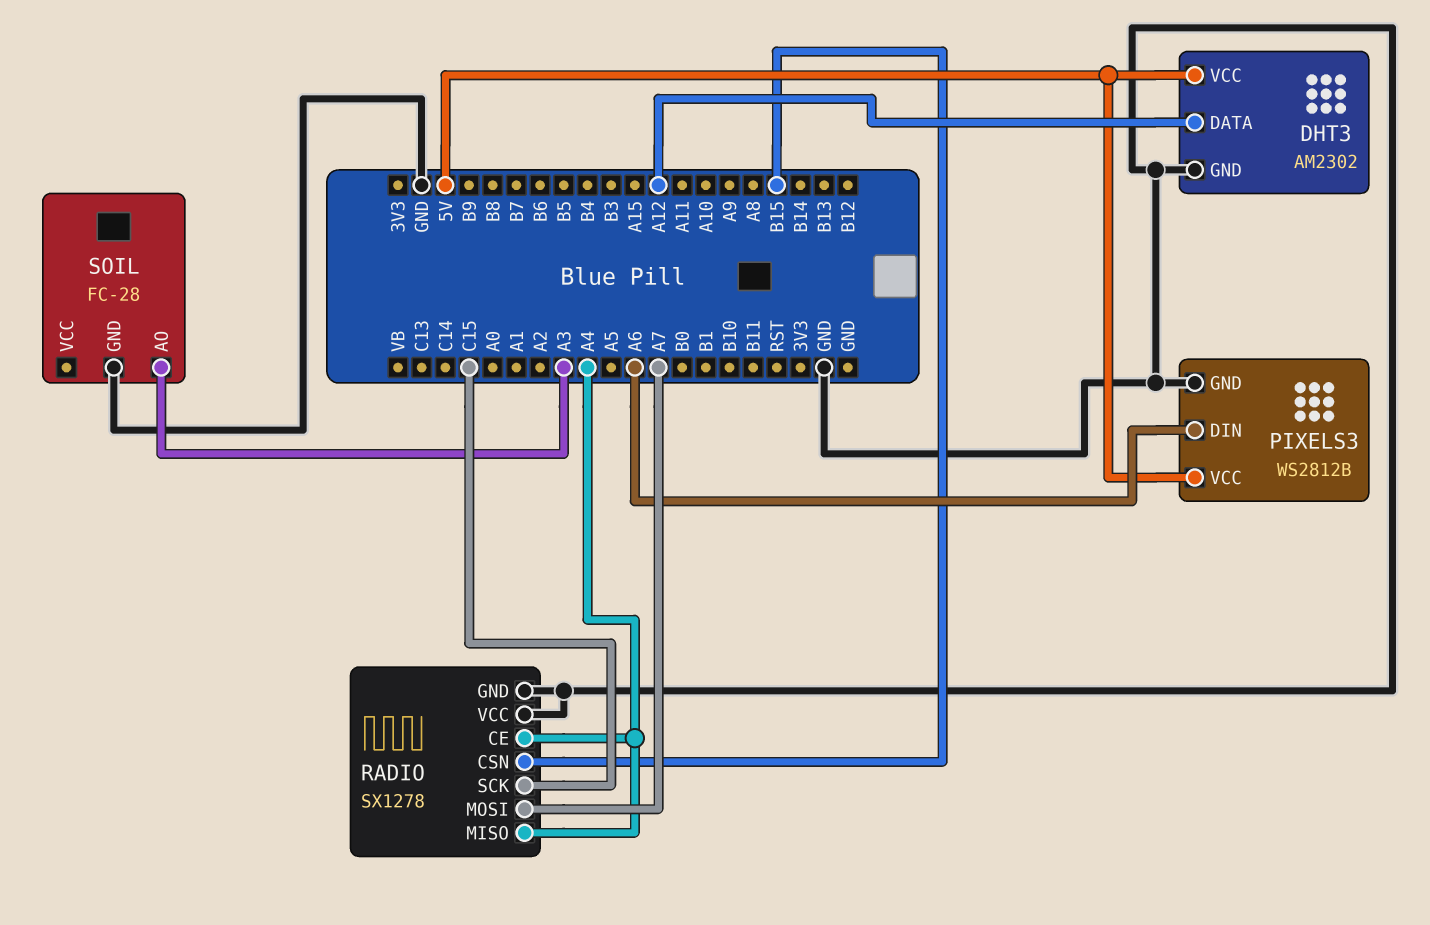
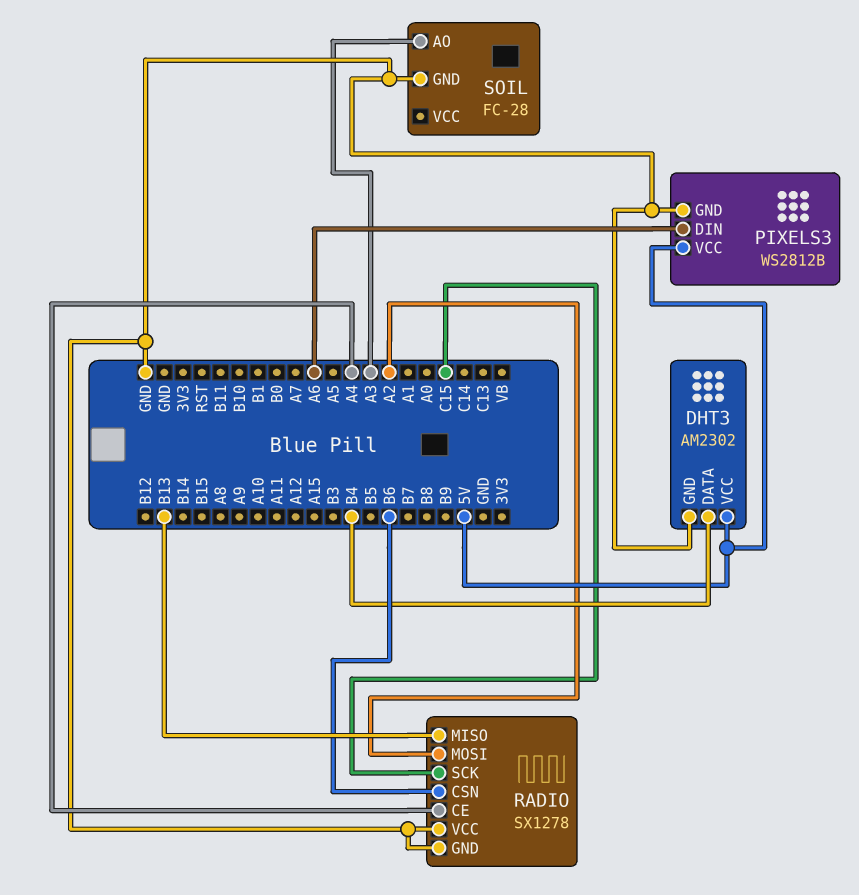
DHT3 pin DATA: A12 -> B4
RADIO pin CSN: B15 -> B6
RADIO pin MISO: A4 -> B13
RADIO pin MOSI: A7 -> A2

